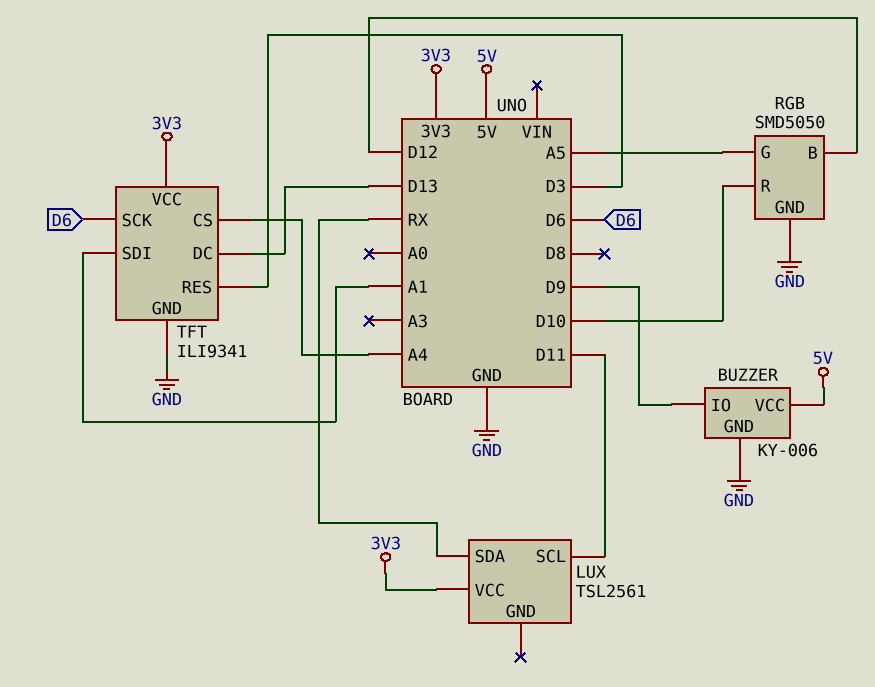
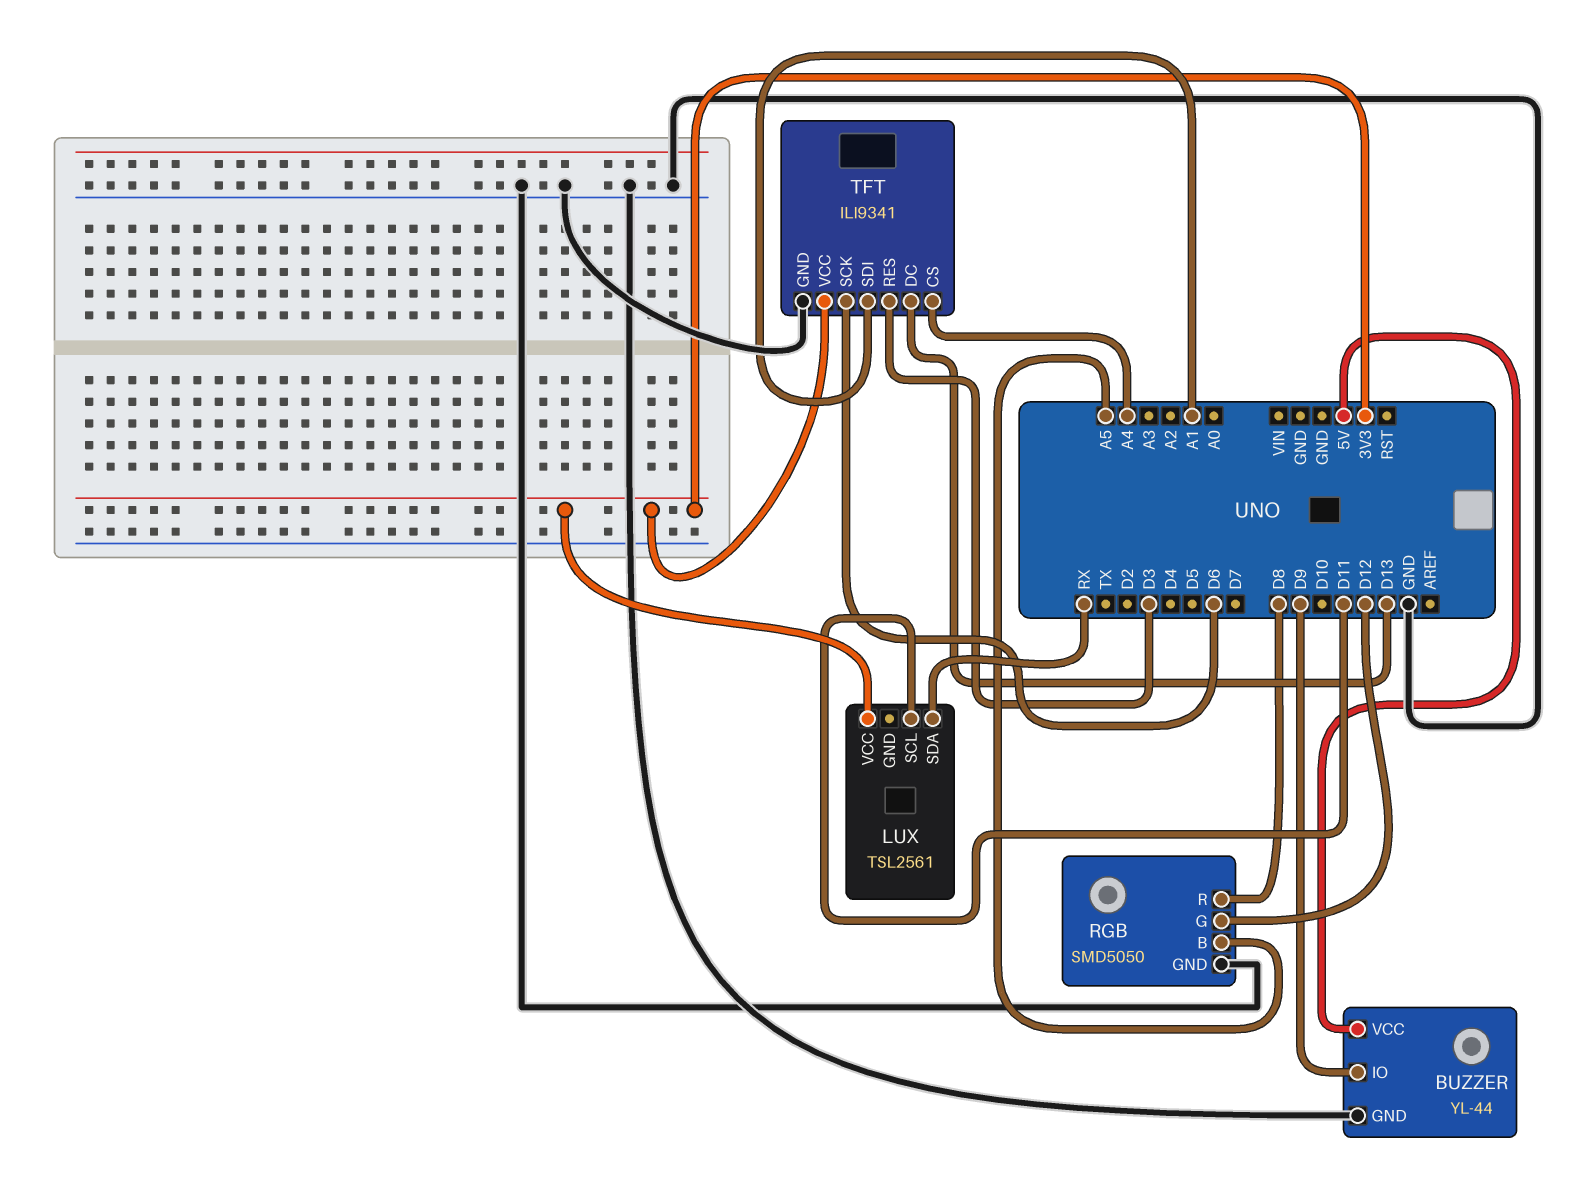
BUZZER: KY-006 -> YL-44
RGB pin B: D12 -> A5
RGB pin G: A5 -> D12
RGB pin R: D10 -> D8

